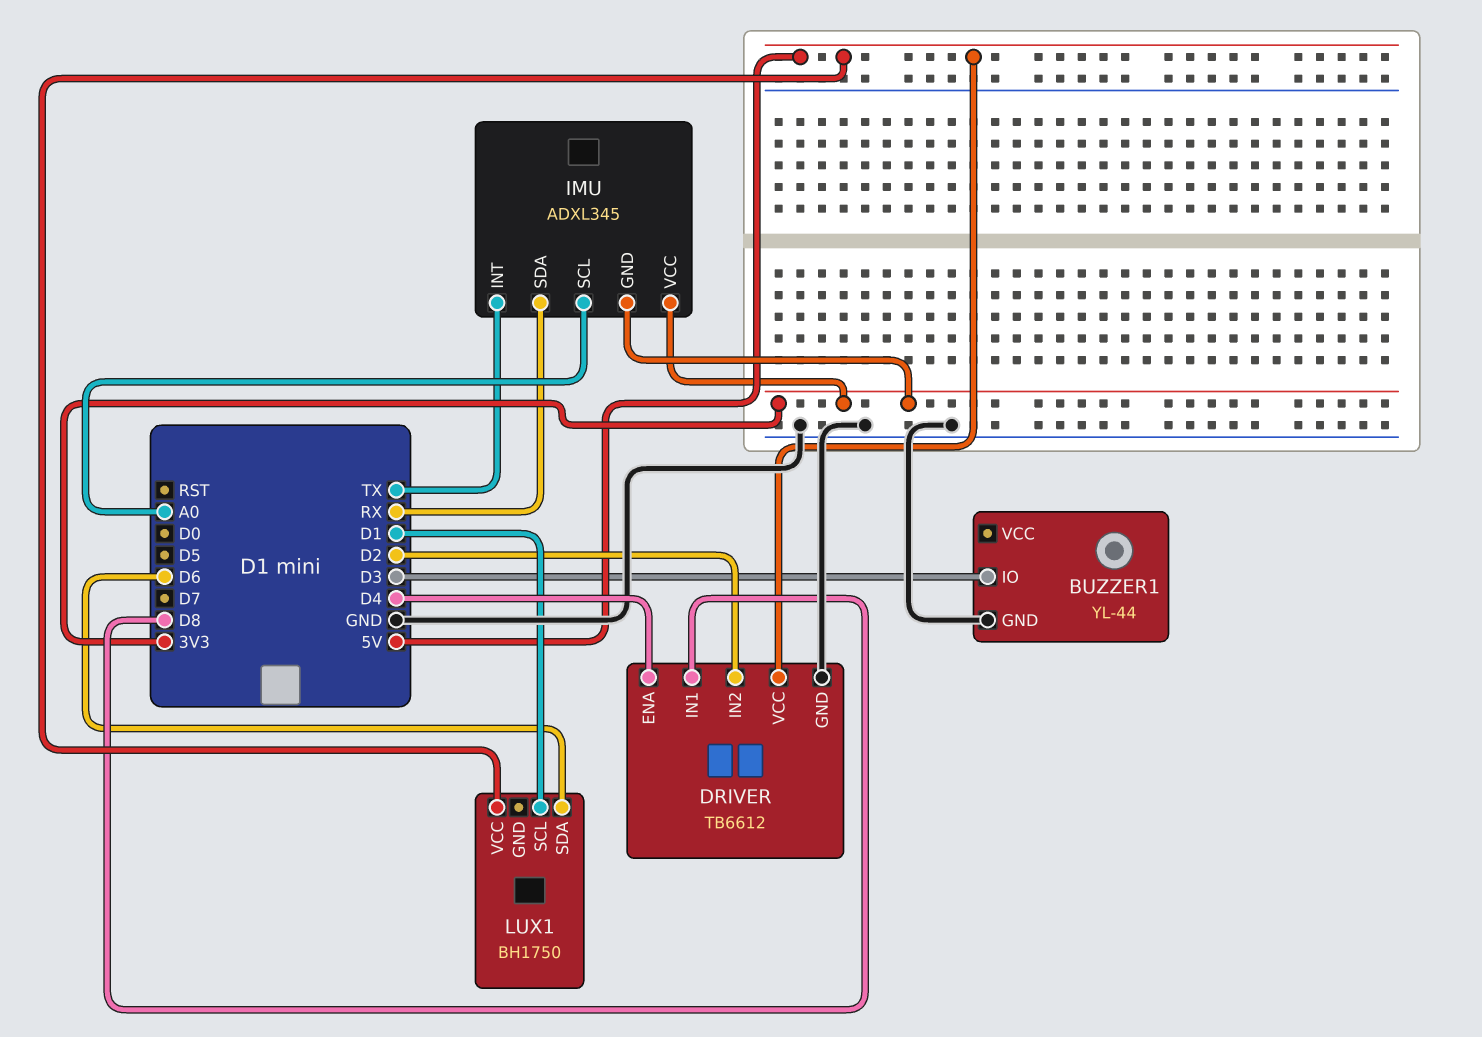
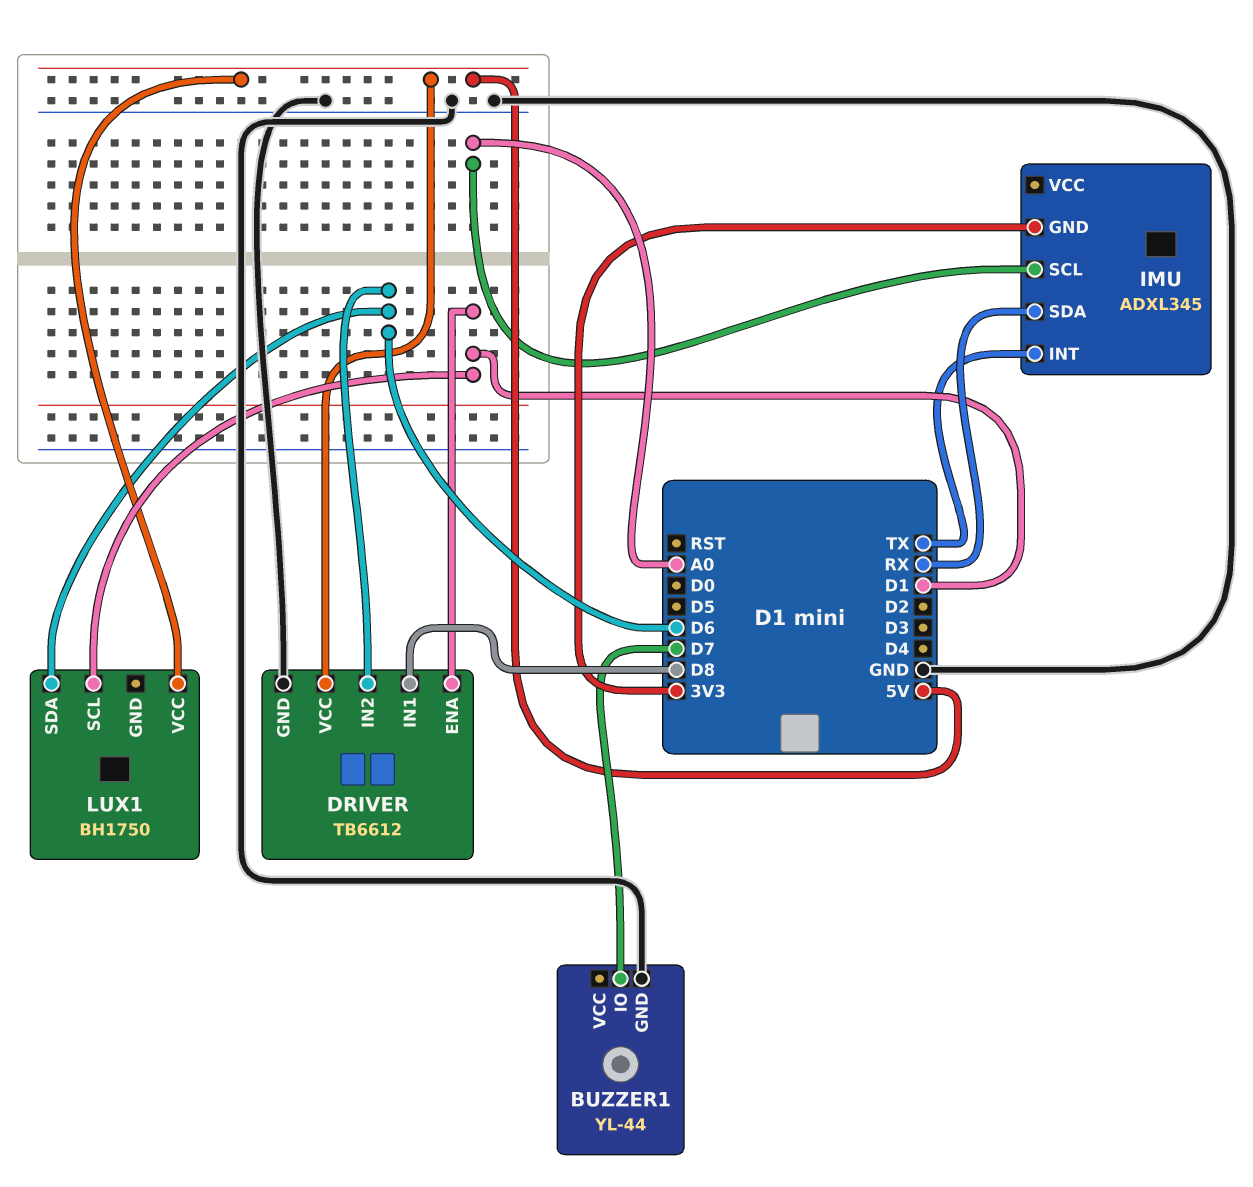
BUZZER1 pin IO: D3 -> D7
DRIVER pin ENA: D4 -> D1
DRIVER pin IN2: D2 -> D6
IMU pin VCC: 3V3 -> none

